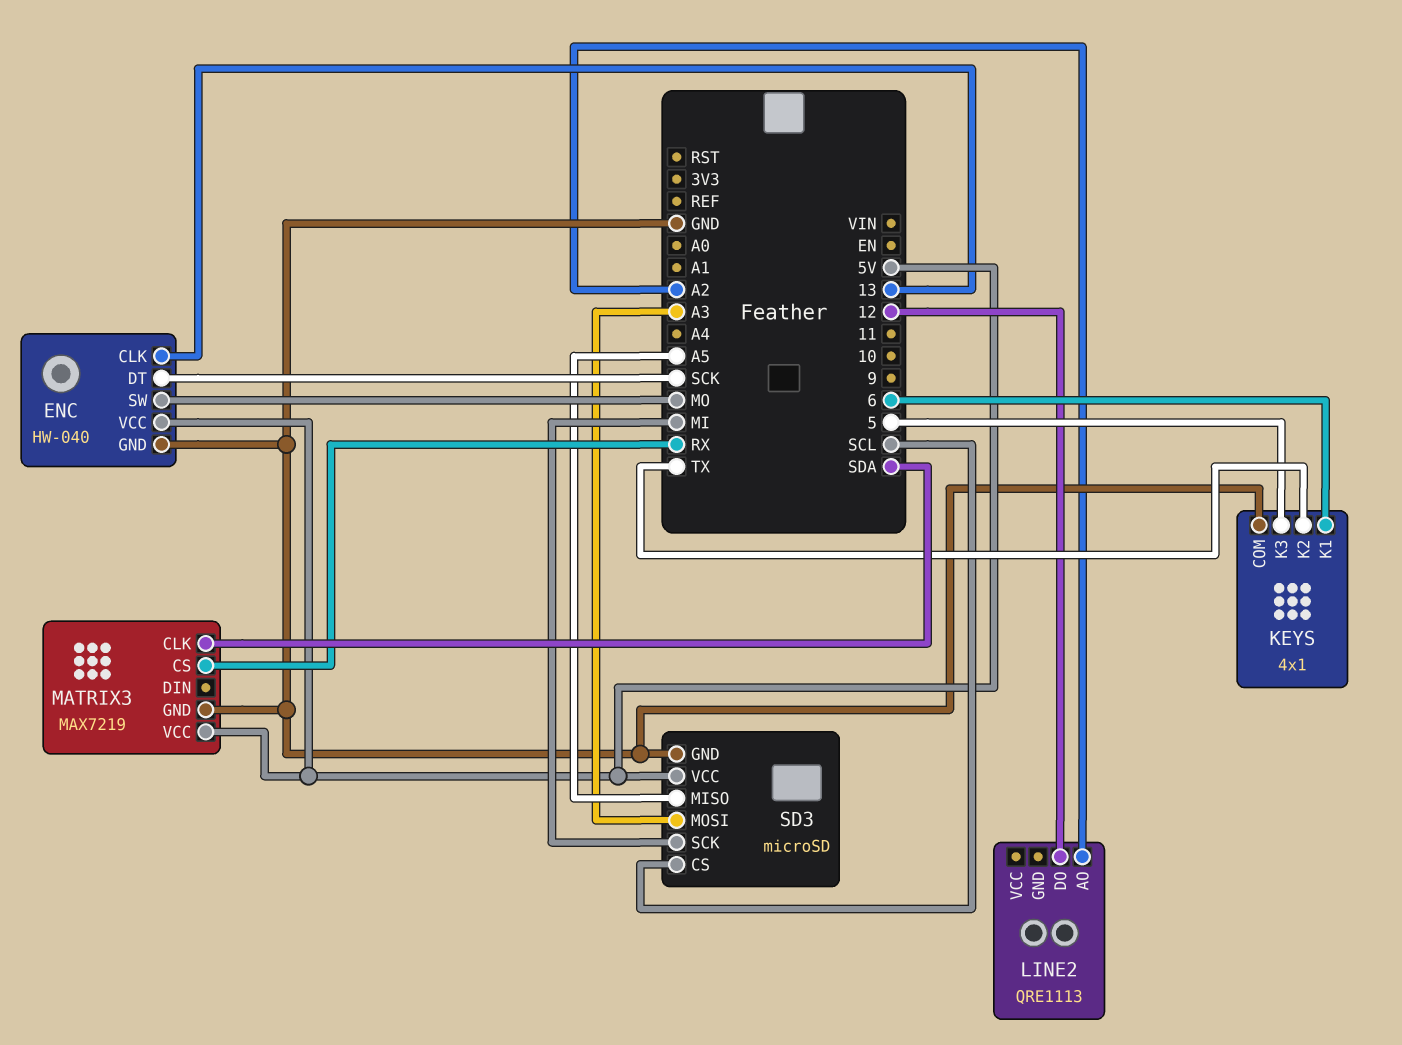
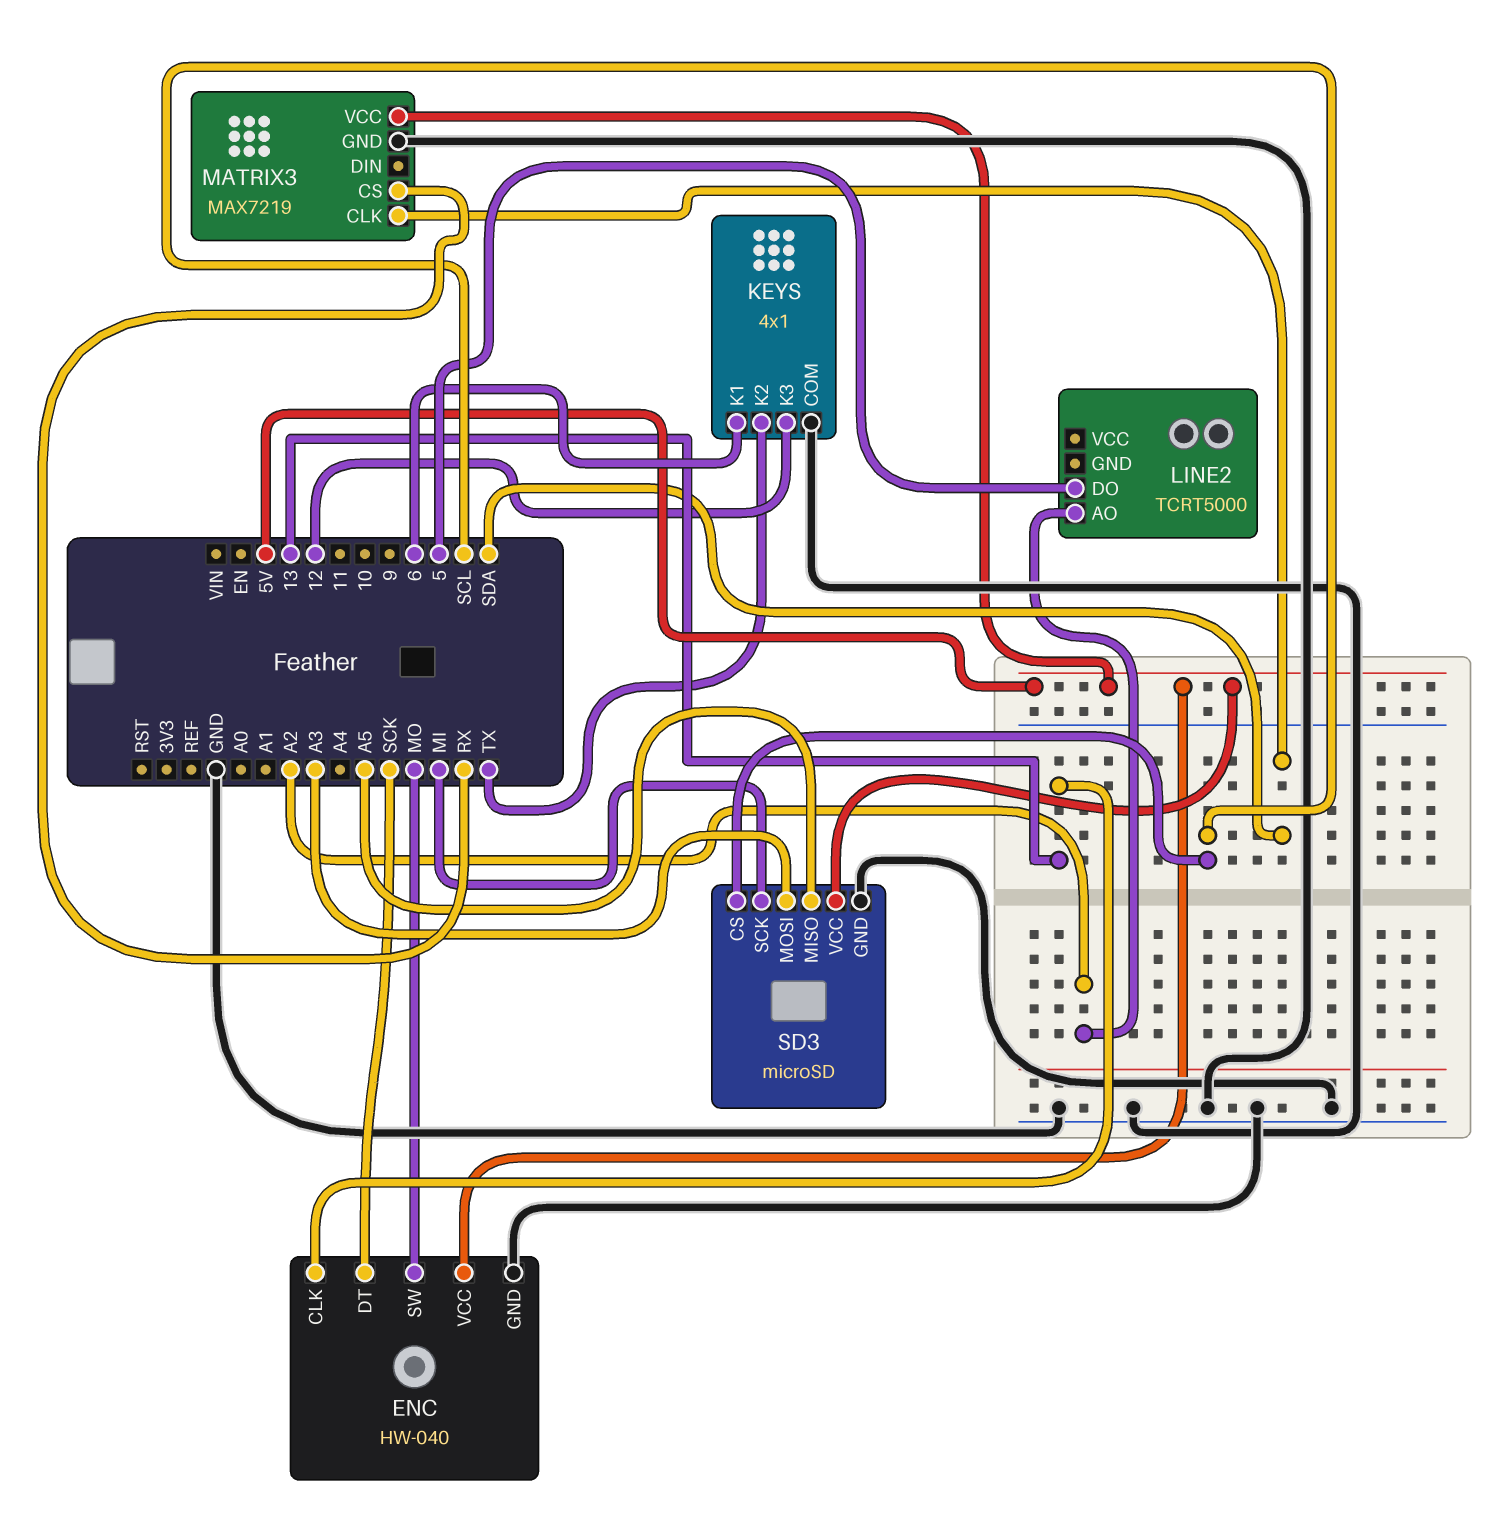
KEYS pin K3: 5 -> 12
LINE2: QRE1113 -> TCRT5000
LINE2 pin DO: 12 -> 5

